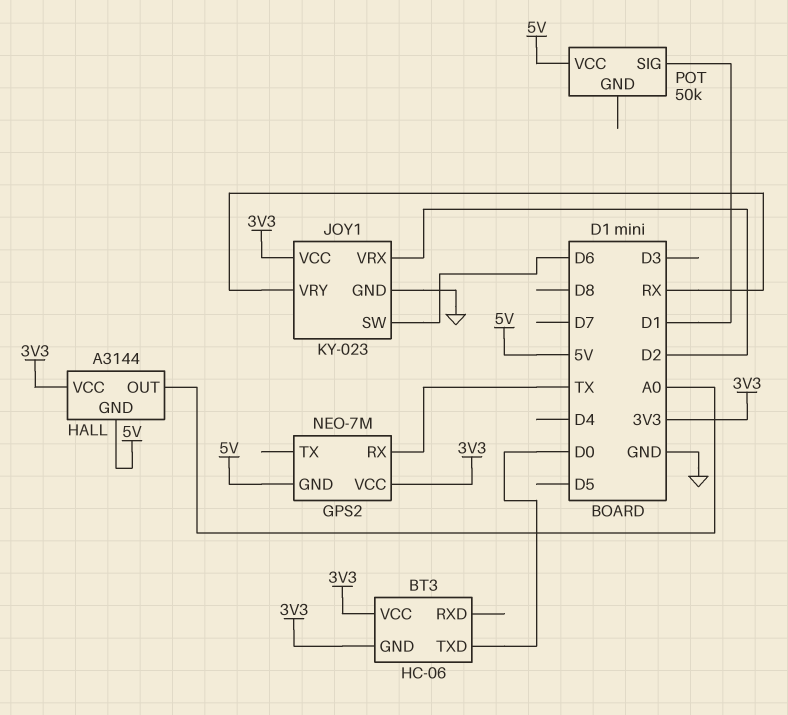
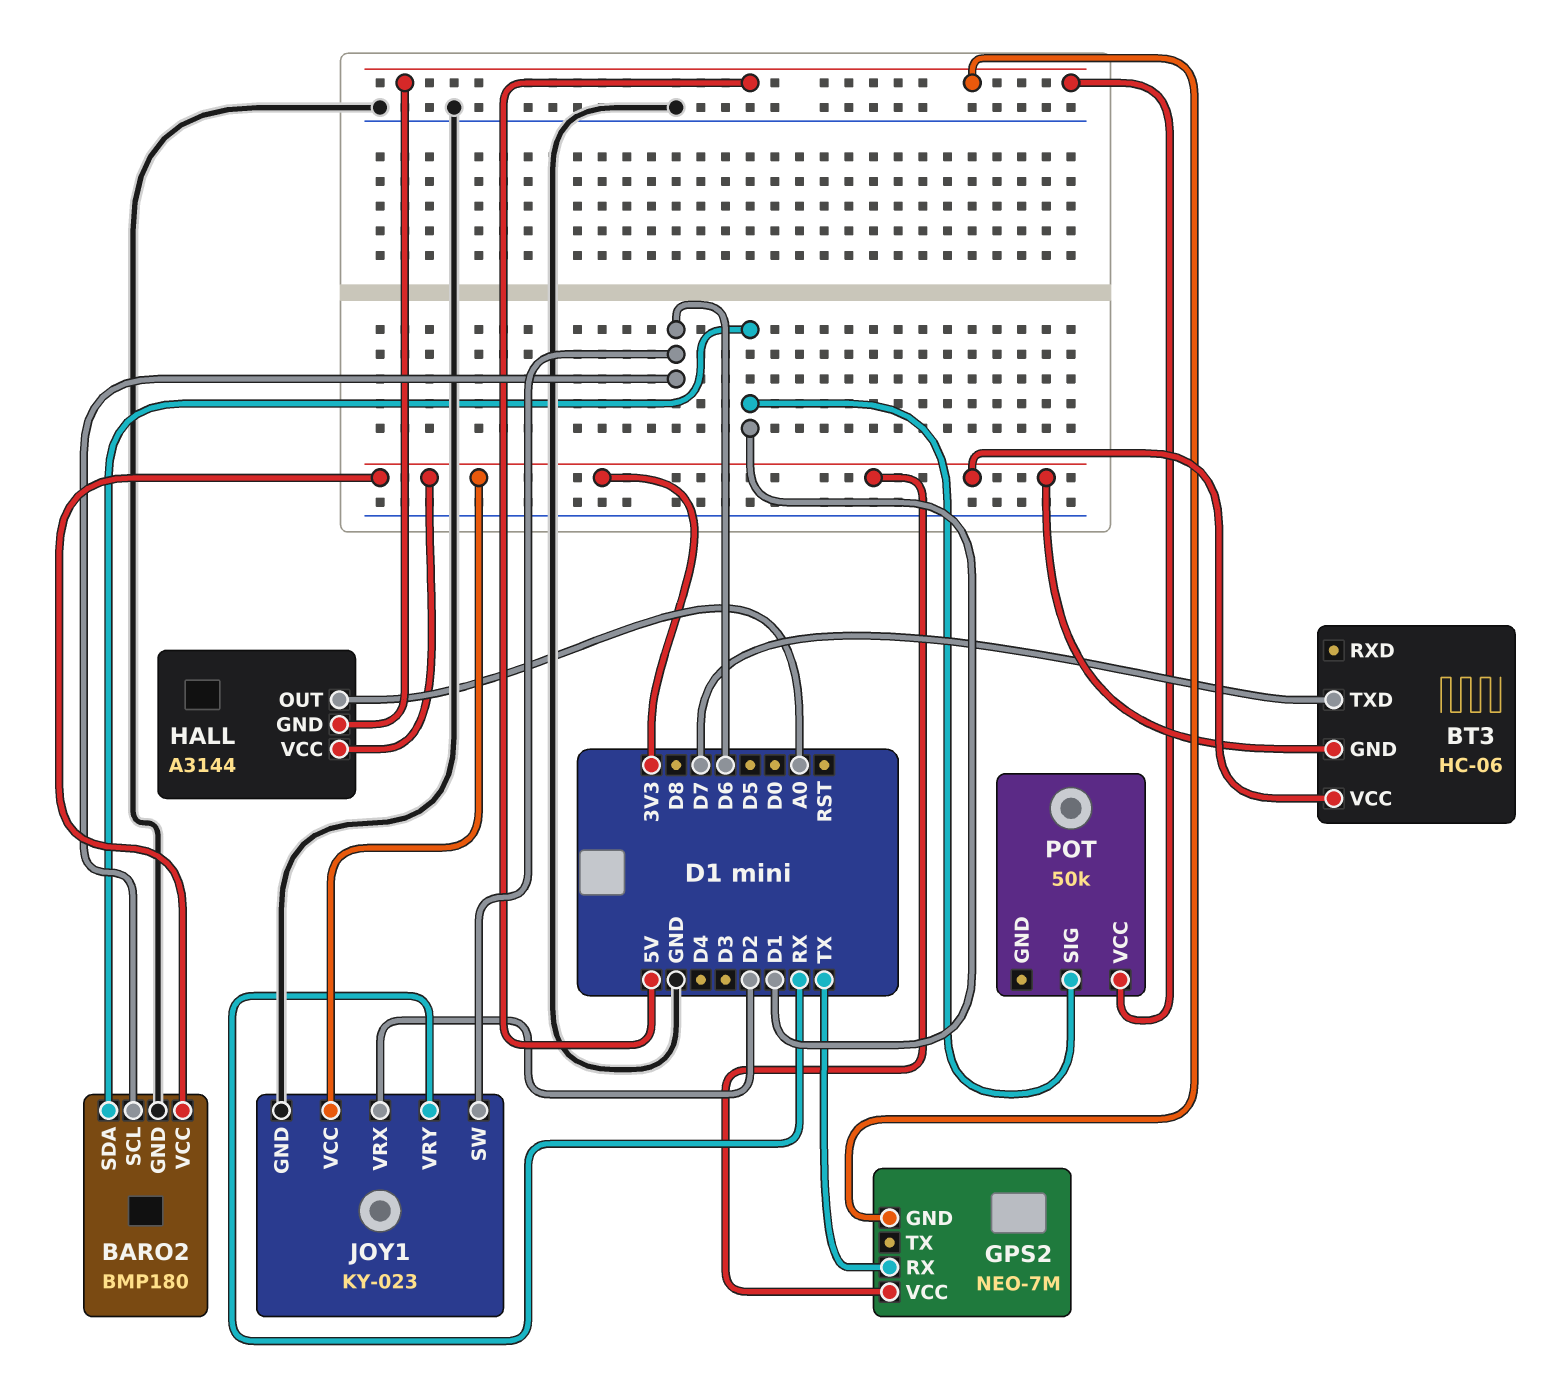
BARO2: none -> BMP180
BARO2 pin GND: none -> GND
BARO2 pin SCL: none -> D6
BARO2 pin SDA: none -> D1
BARO2 pin VCC: none -> 3V3
BT3 pin TXD: D0 -> D7

